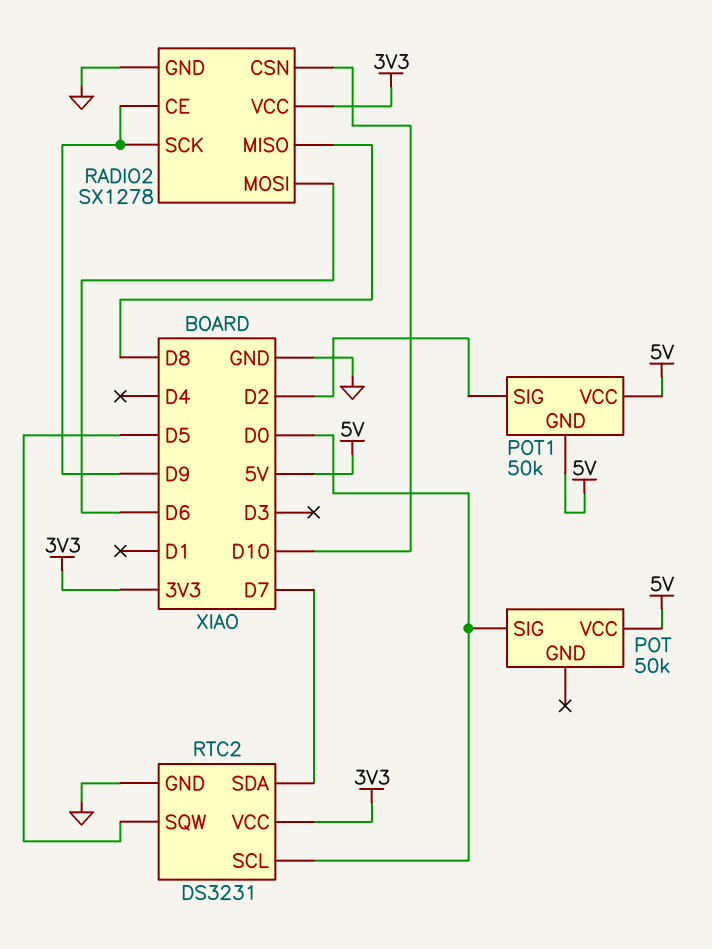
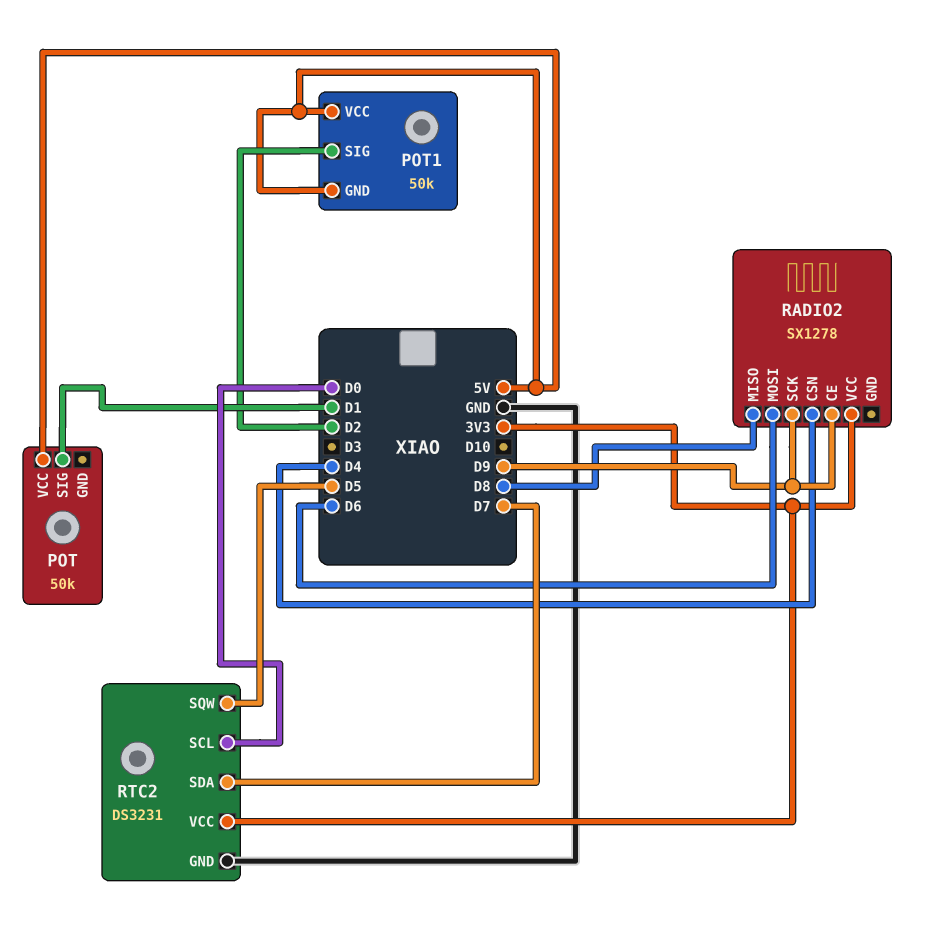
POT pin SIG: D0 -> D1
RADIO2 pin CSN: D10 -> D4
RADIO2 pin GND: GND -> none

